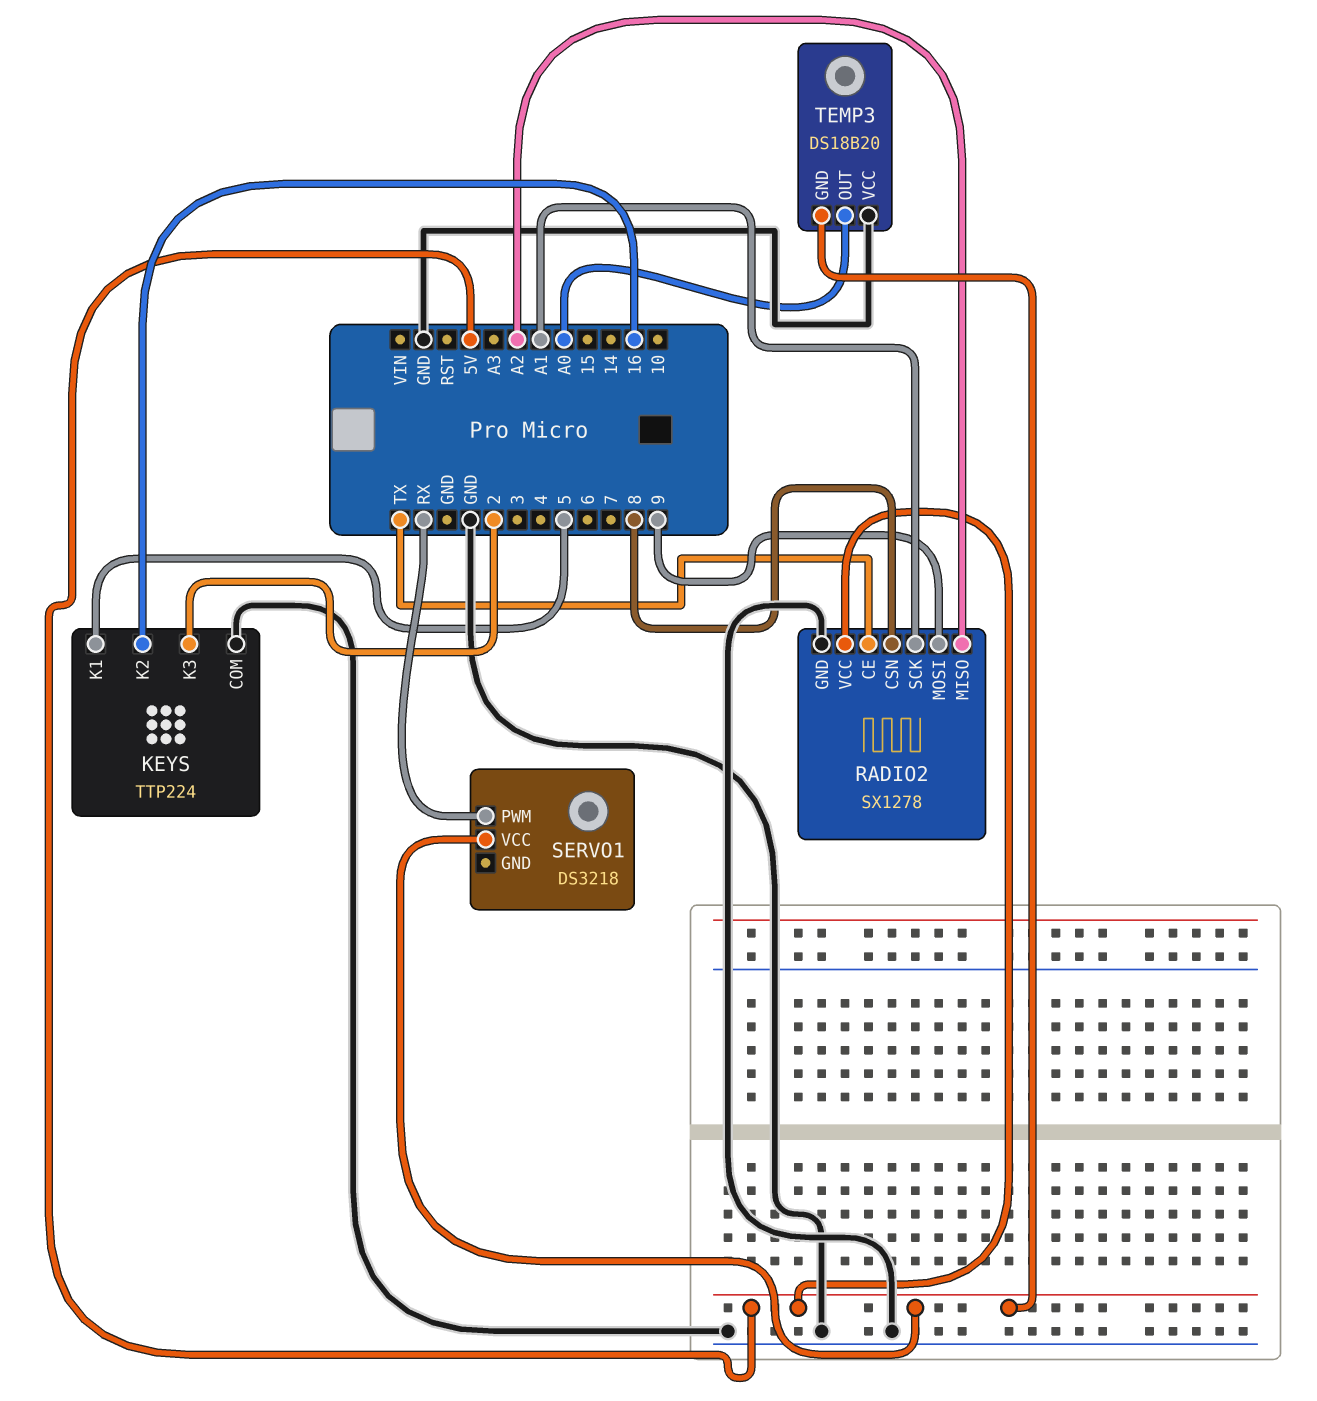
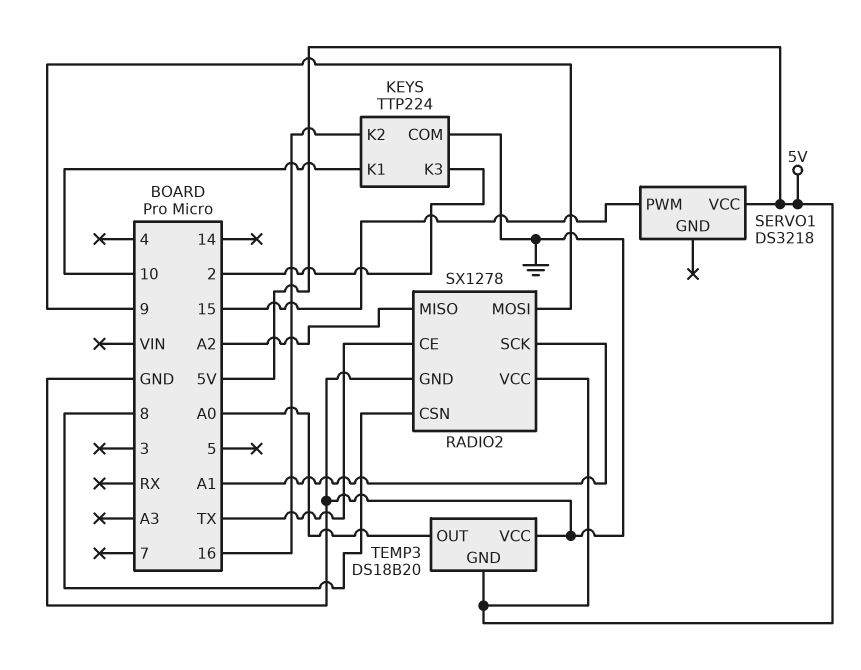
KEYS pin K1: 5 -> 10
SERVO1 pin PWM: RX -> 15

